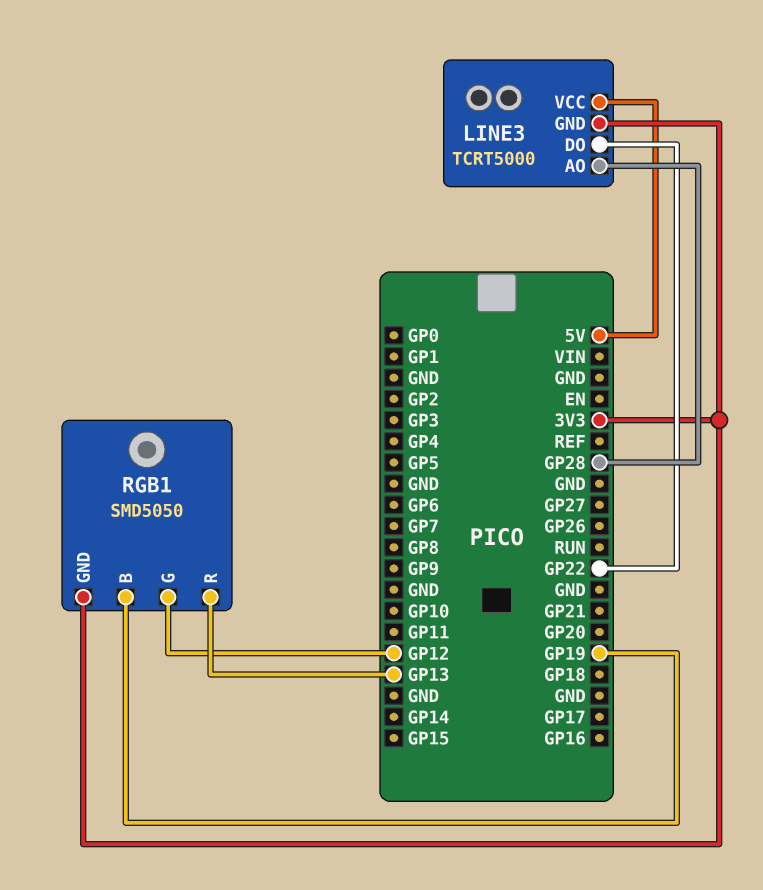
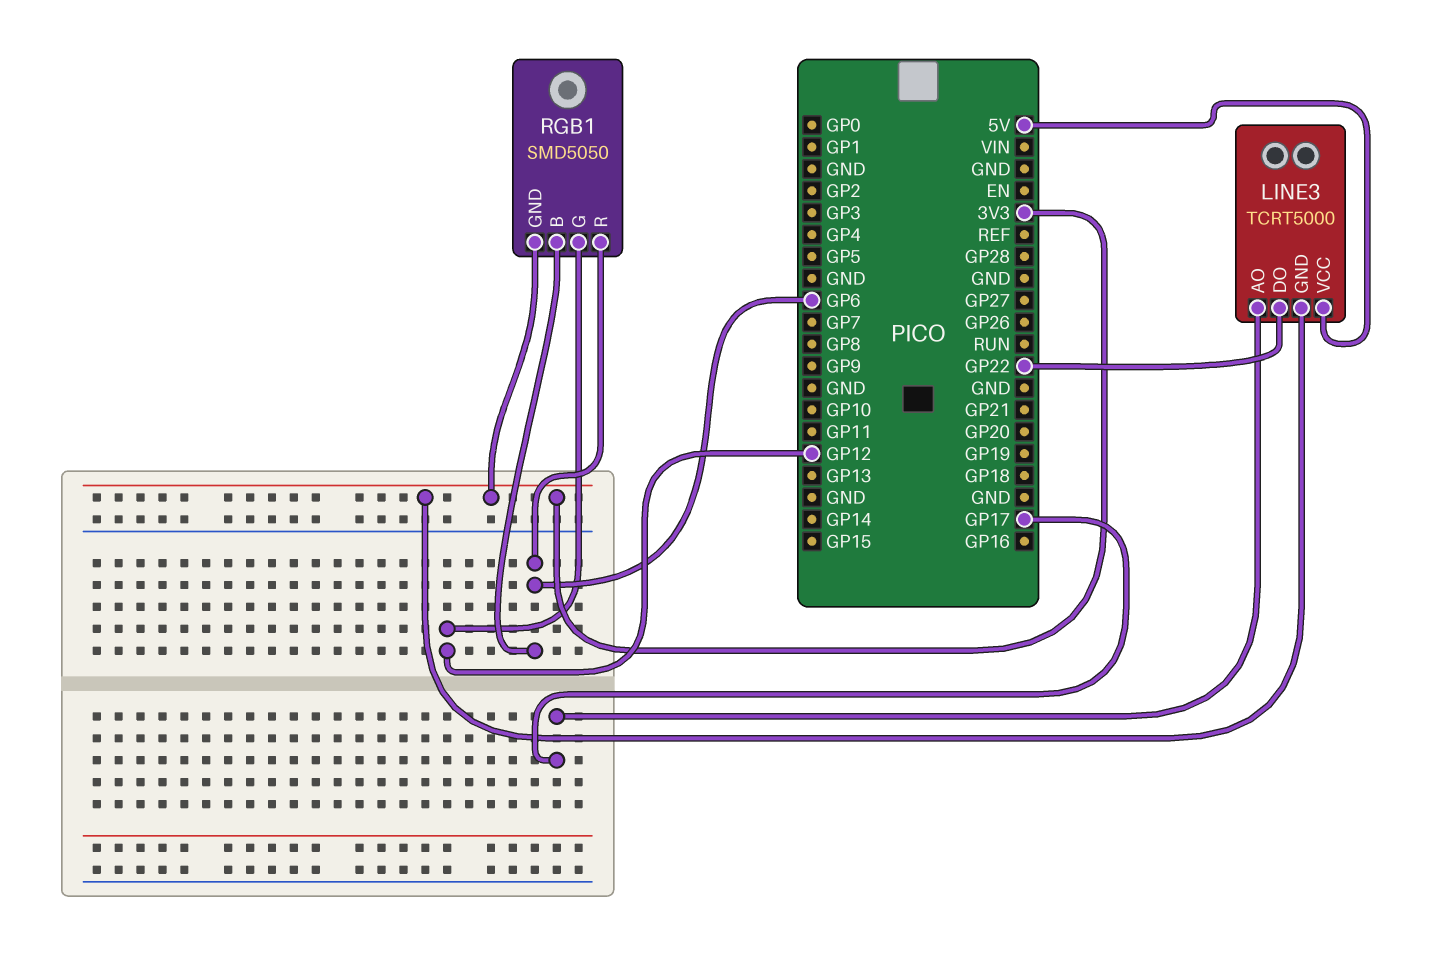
LINE3 pin AO: GP28 -> GP17
RGB1 pin B: GP19 -> GP6
RGB1 pin R: GP13 -> GP6

